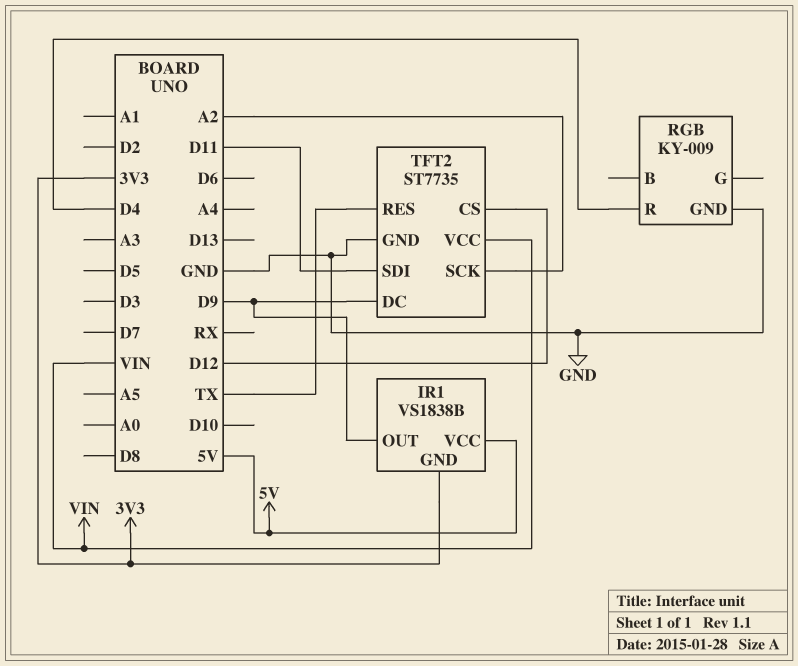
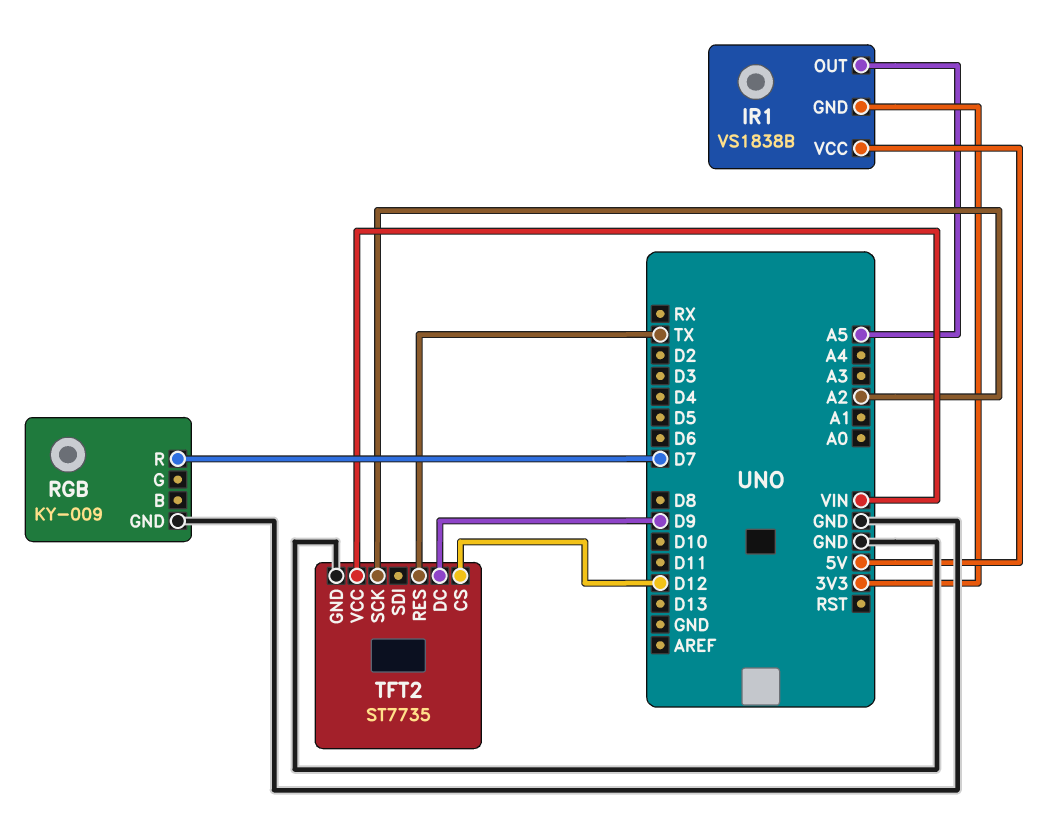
IR1 pin OUT: D9 -> A5
RGB pin R: D4 -> D7
TFT2 pin SDI: D11 -> none

